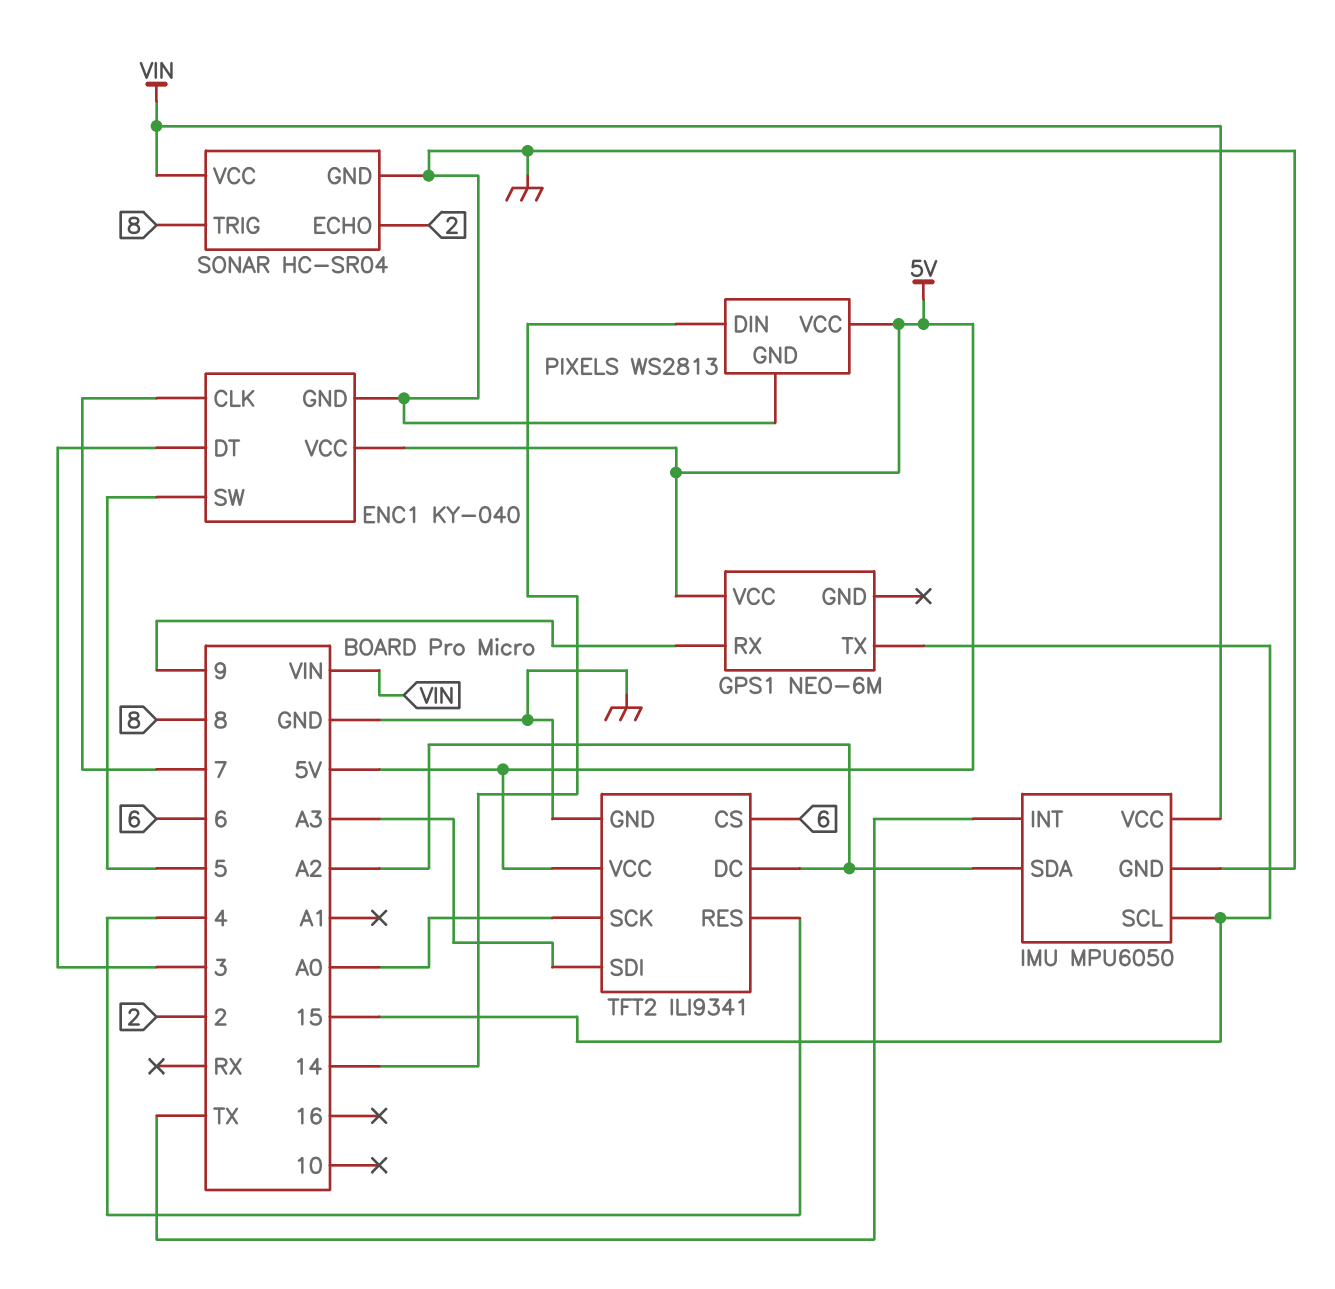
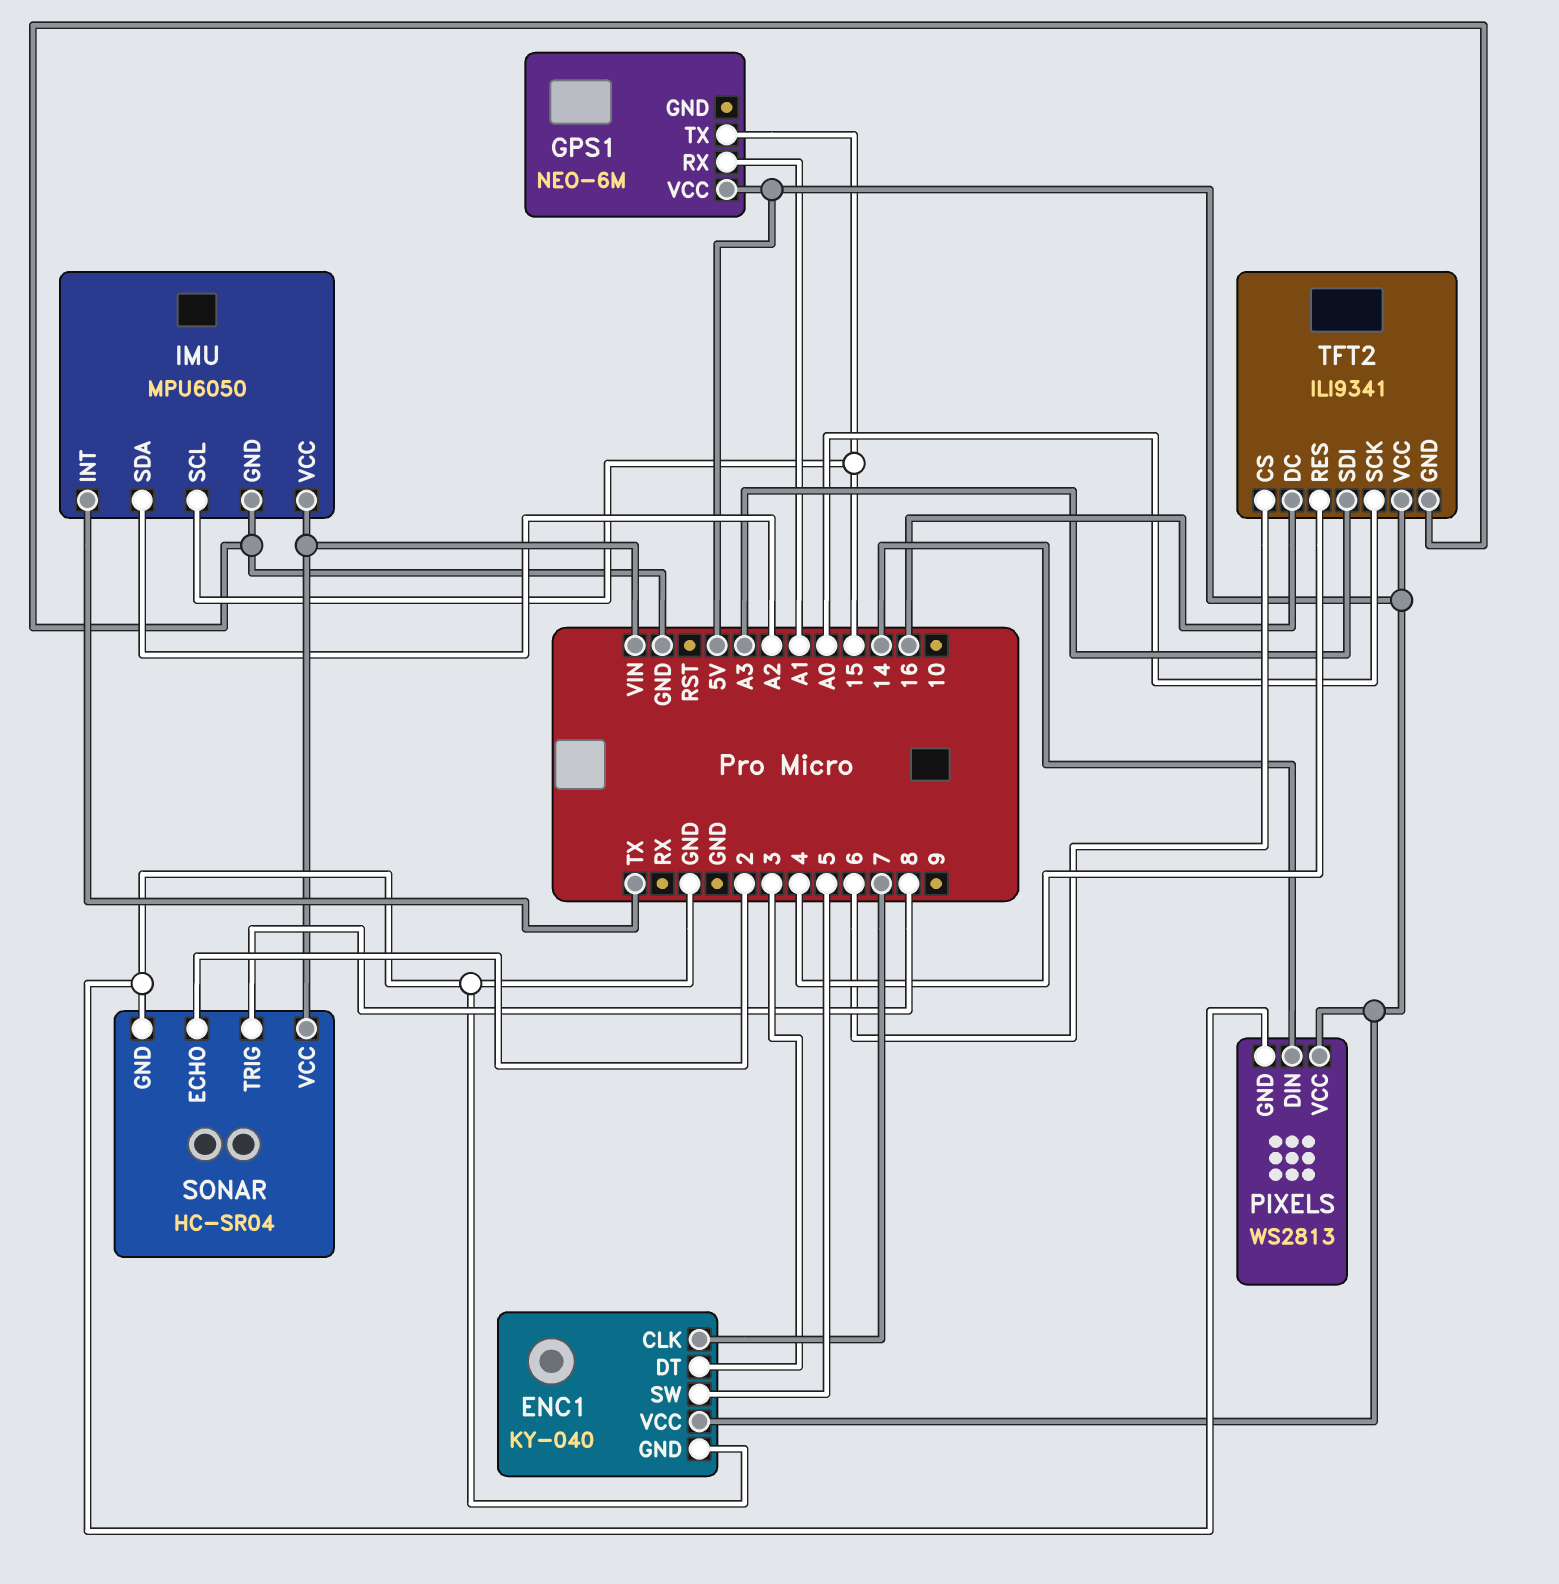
GPS1 pin RX: 9 -> A1
TFT2 pin DC: A2 -> 16

